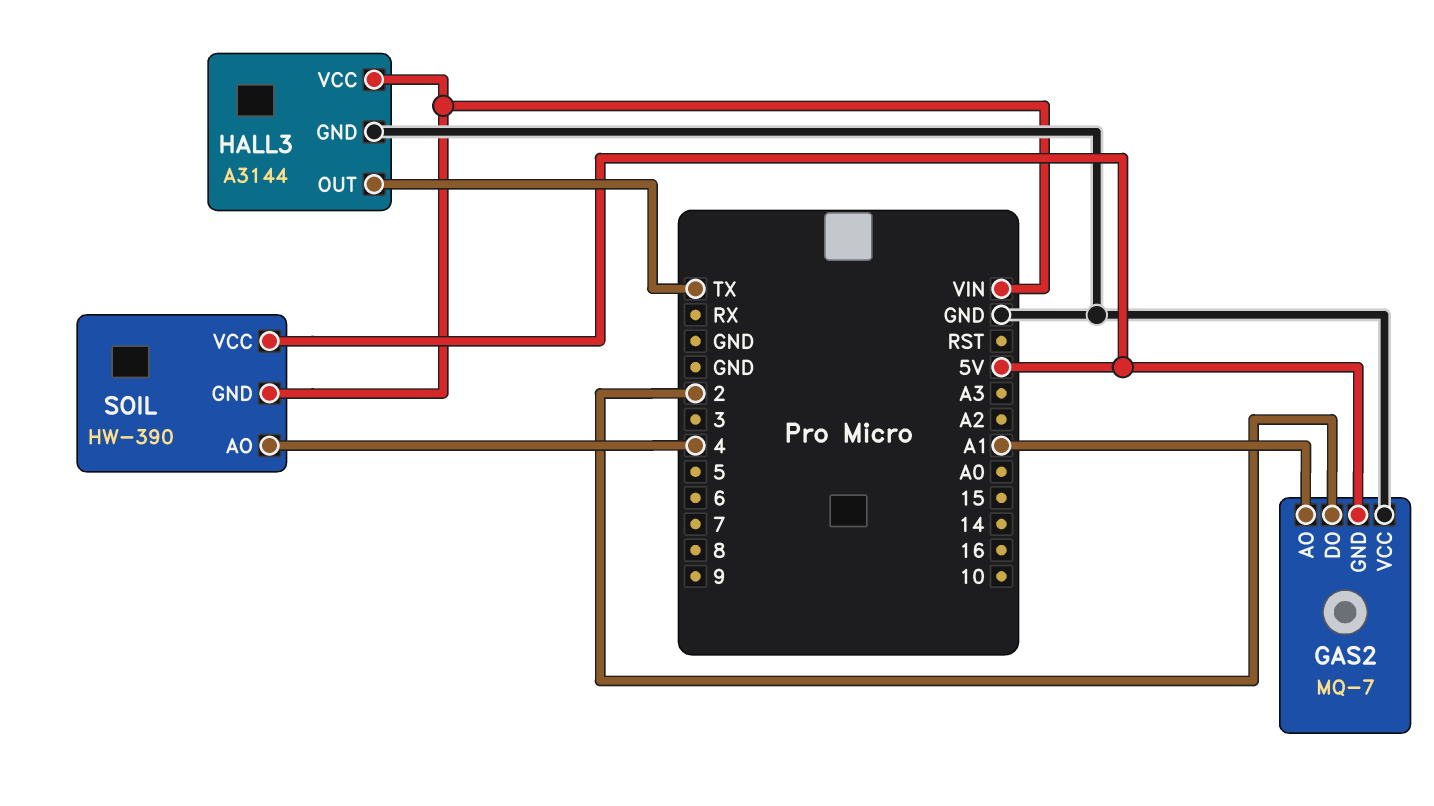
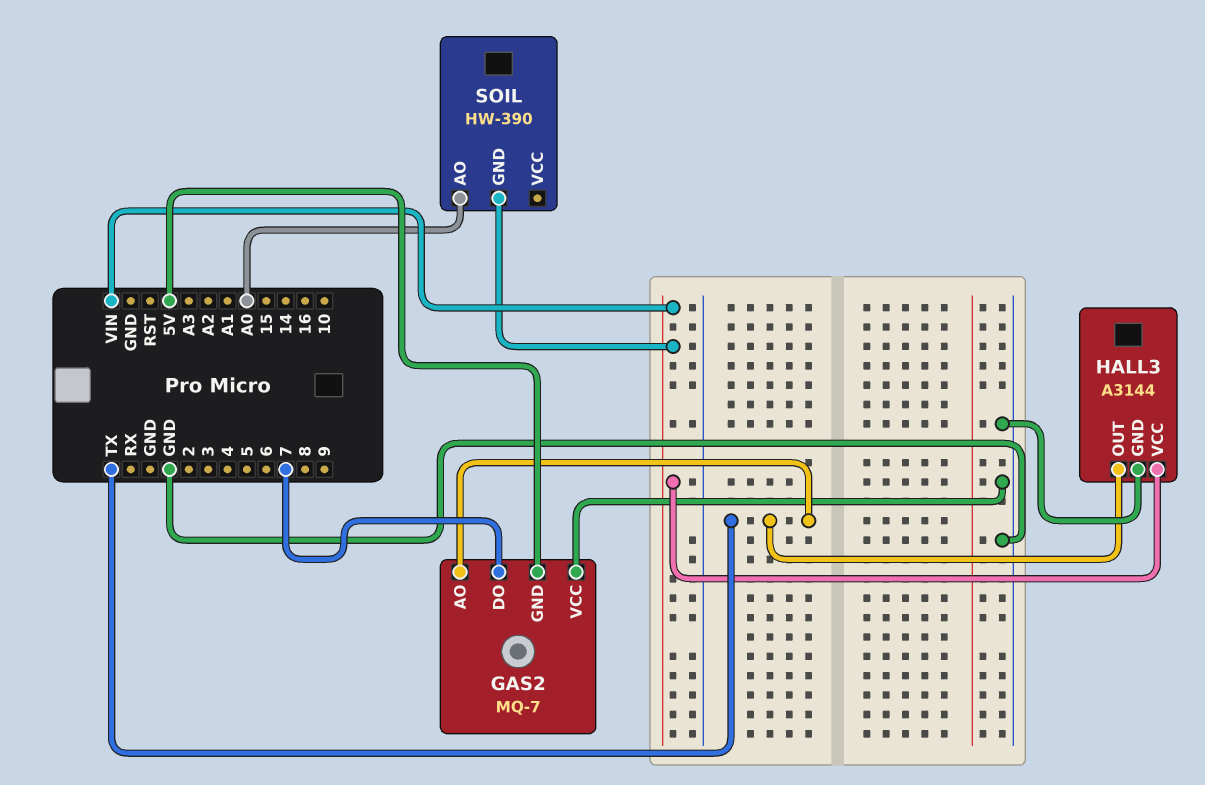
GAS2 pin AO: A1 -> TX
GAS2 pin DO: 2 -> 7
SOIL pin AO: 4 -> A0
SOIL pin VCC: 5V -> none

